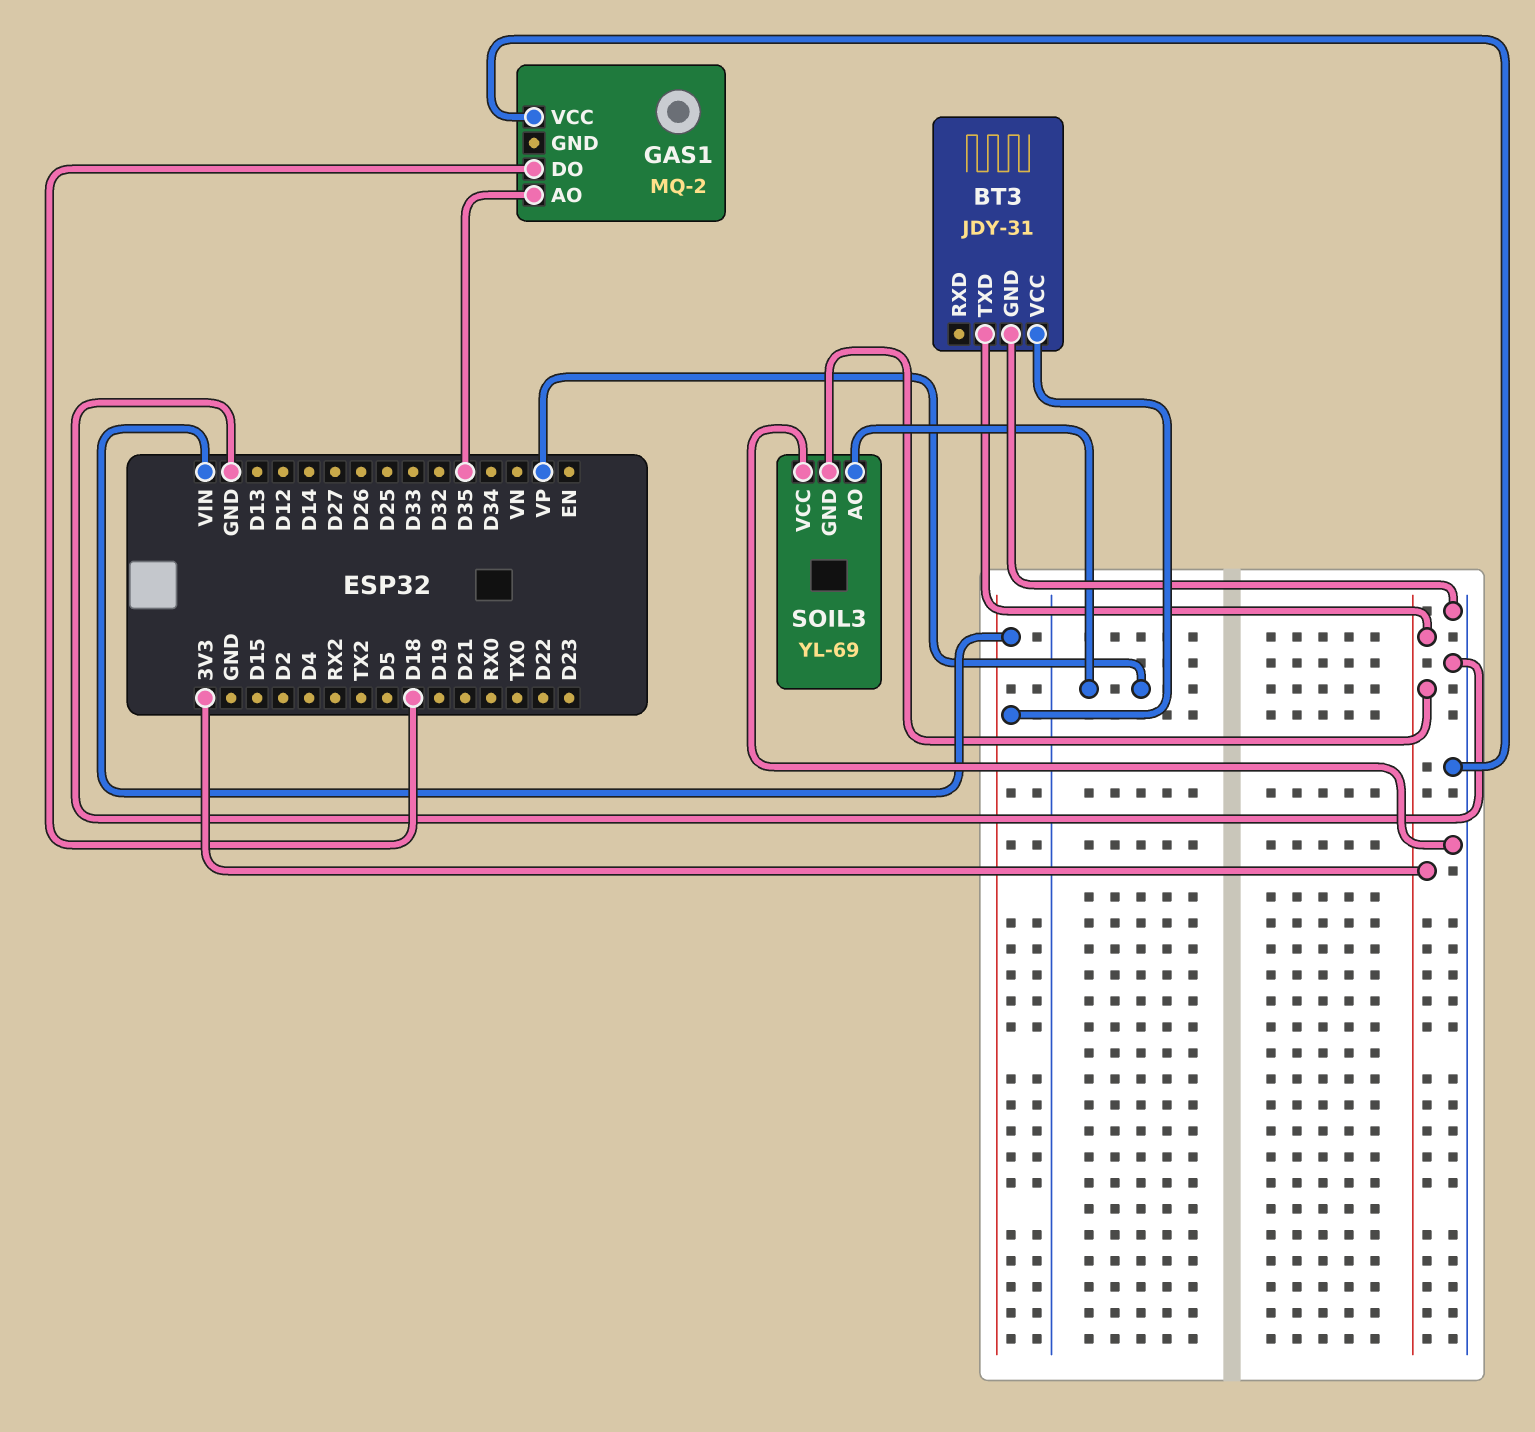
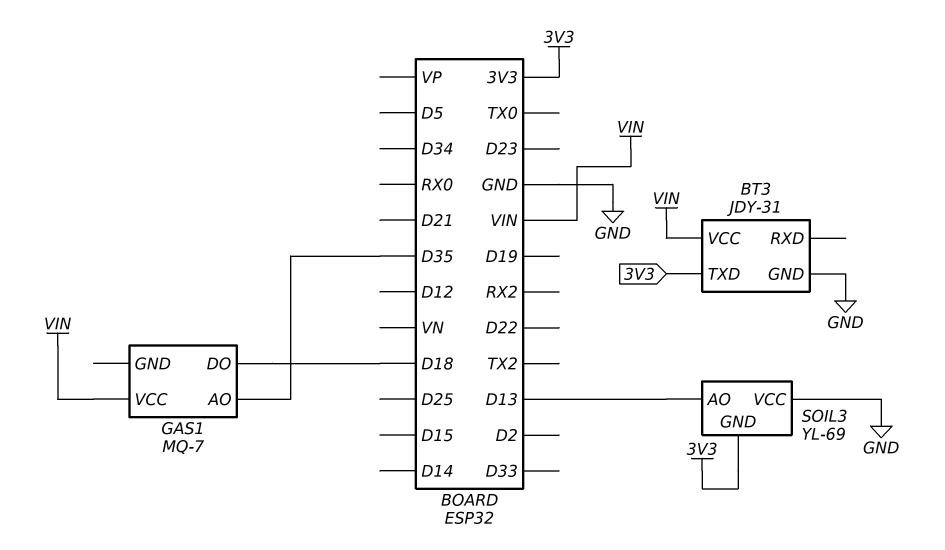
GAS1: MQ-2 -> MQ-7
GAS1 pin VCC: GND -> VIN
SOIL3 pin AO: VP -> D13

